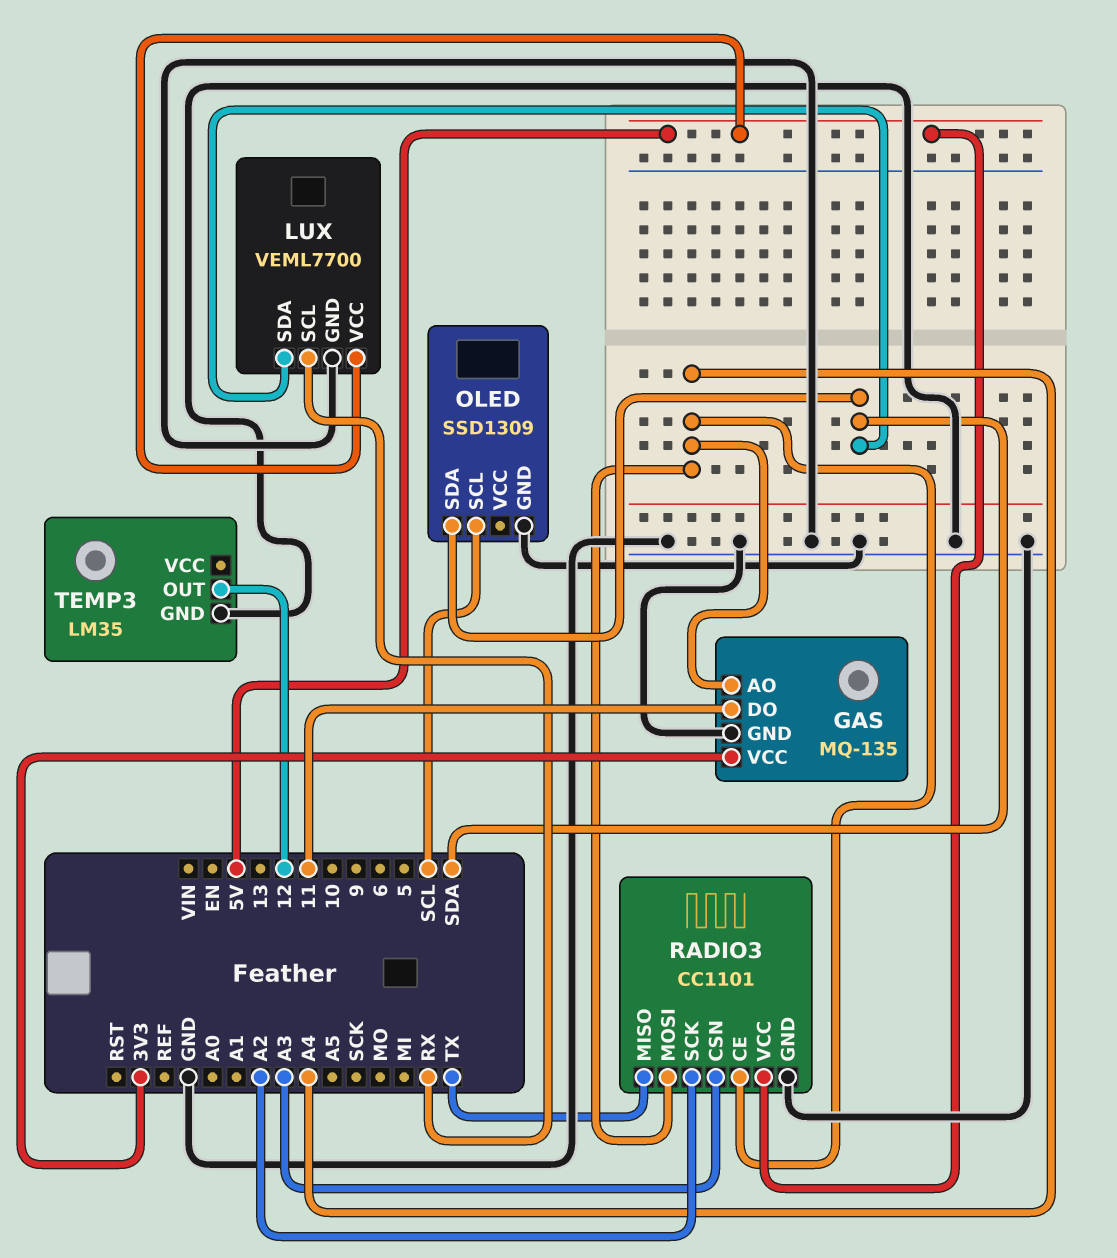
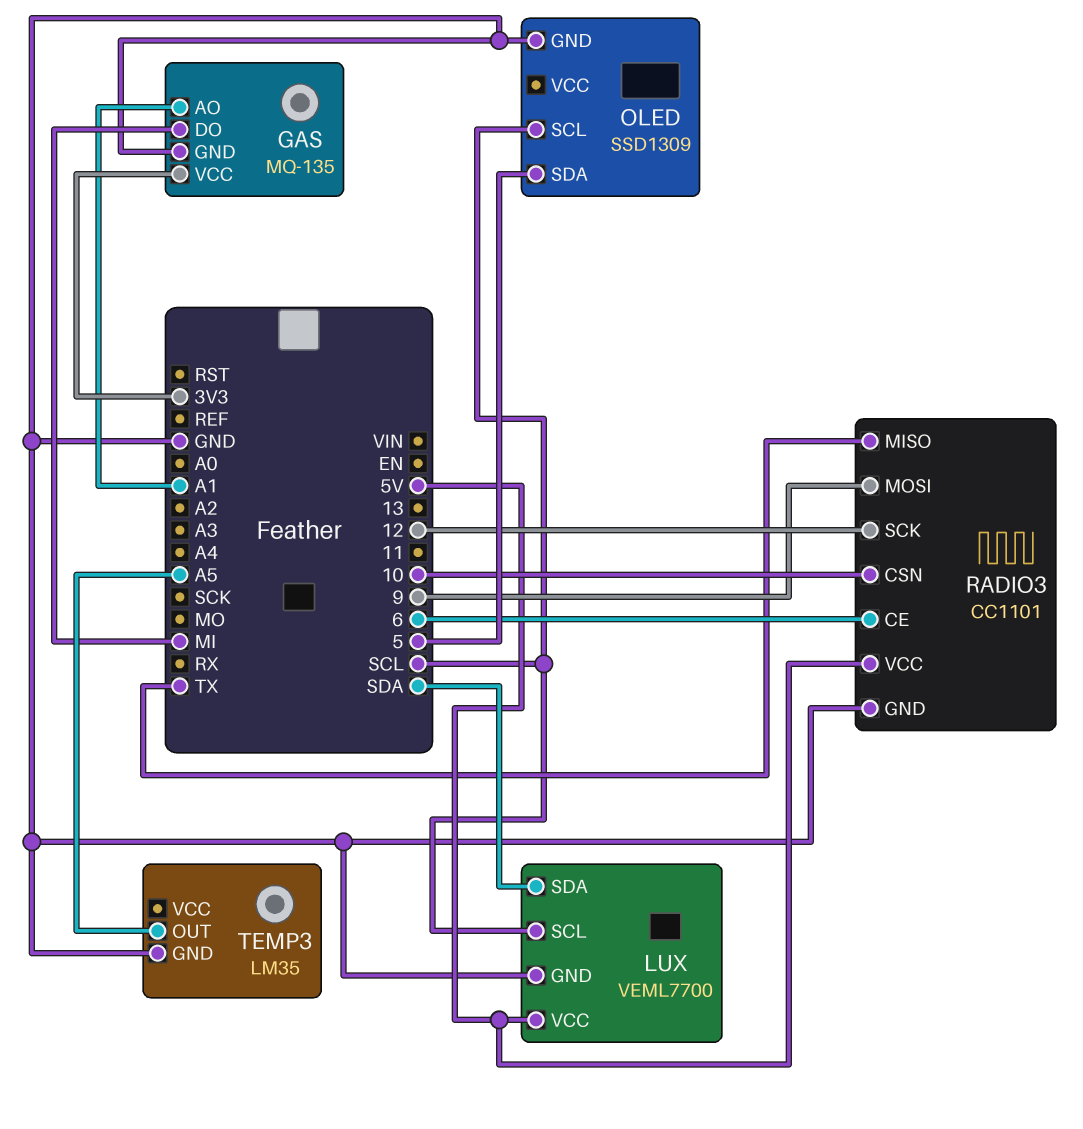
GAS pin AO: A4 -> A1
GAS pin DO: 11 -> MI
LUX pin SCL: RX -> SCL
OLED pin SDA: SDA -> 5
RADIO3 pin CE: A4 -> 6
RADIO3 pin CSN: A3 -> 10
RADIO3 pin MOSI: A4 -> 9
RADIO3 pin SCK: A2 -> 12
TEMP3 pin OUT: 12 -> A5

